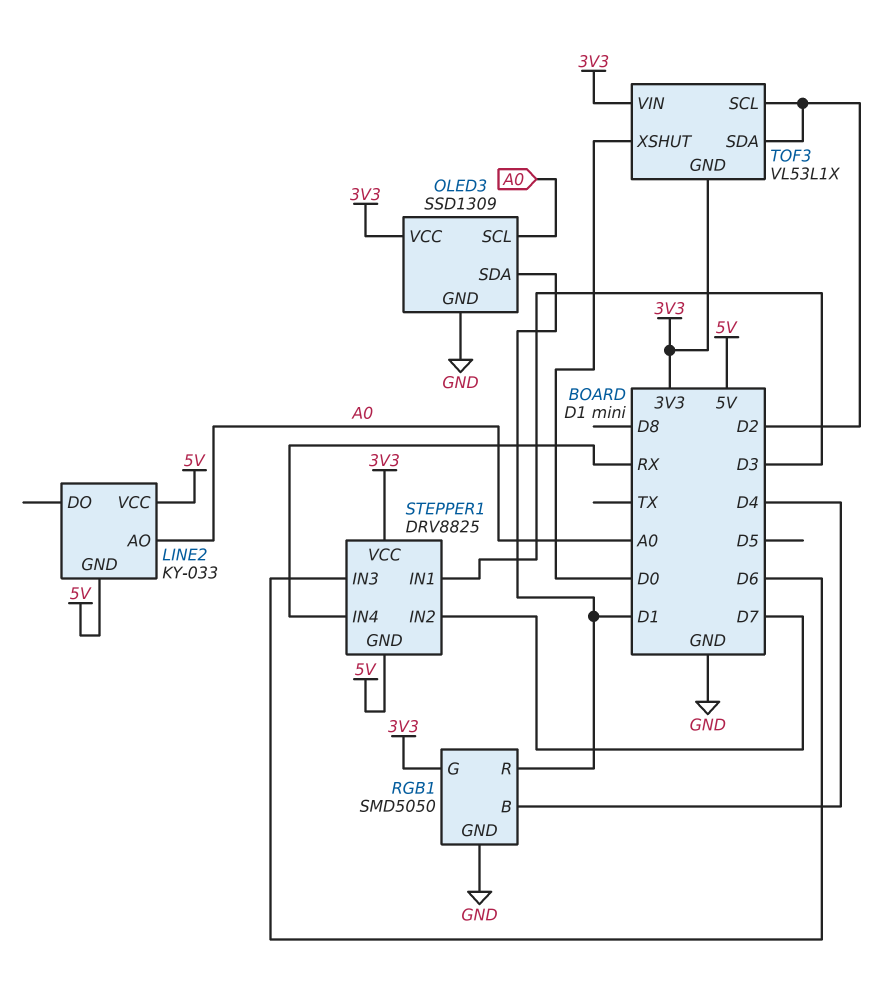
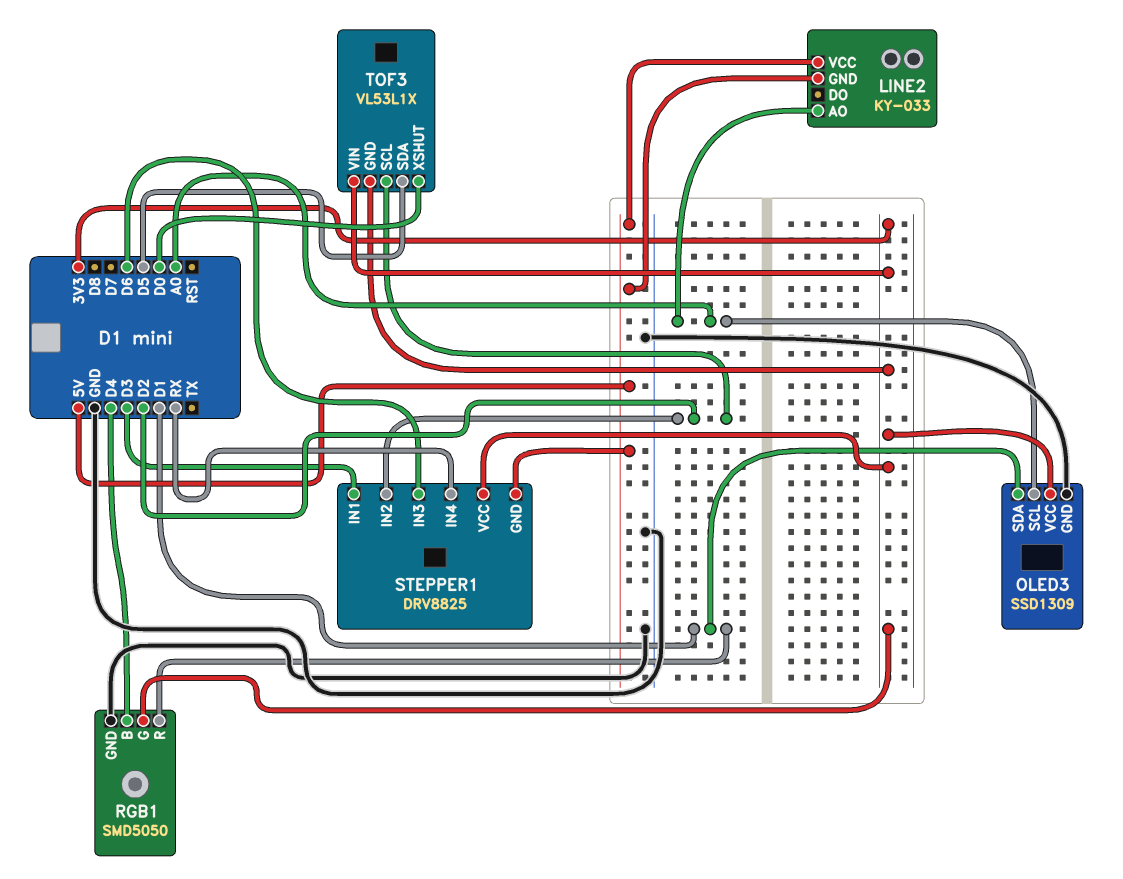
STEPPER1 pin IN2: D7 -> D2
TOF3 pin SDA: D2 -> D5

